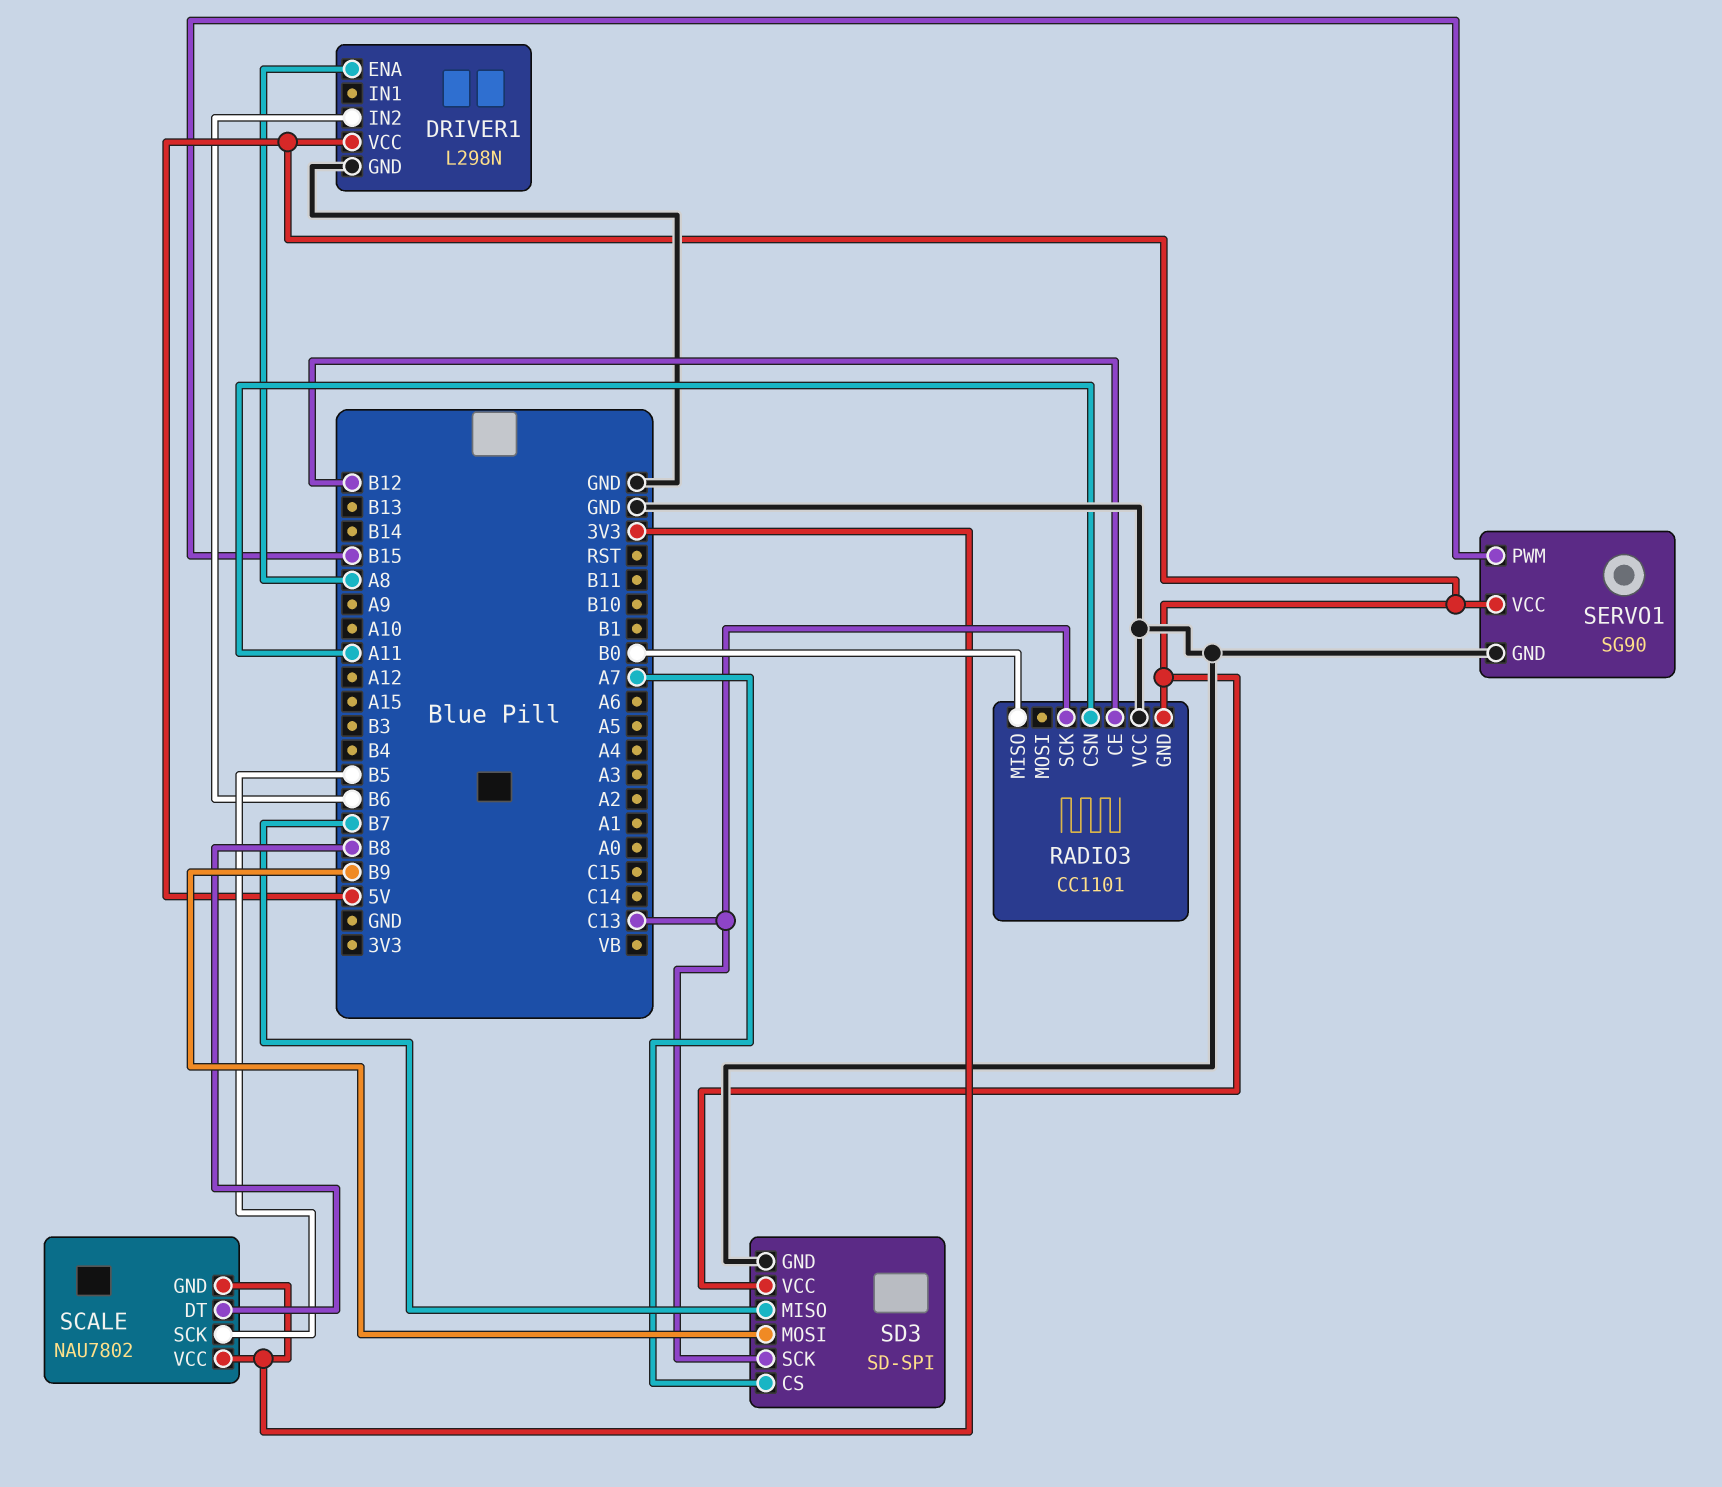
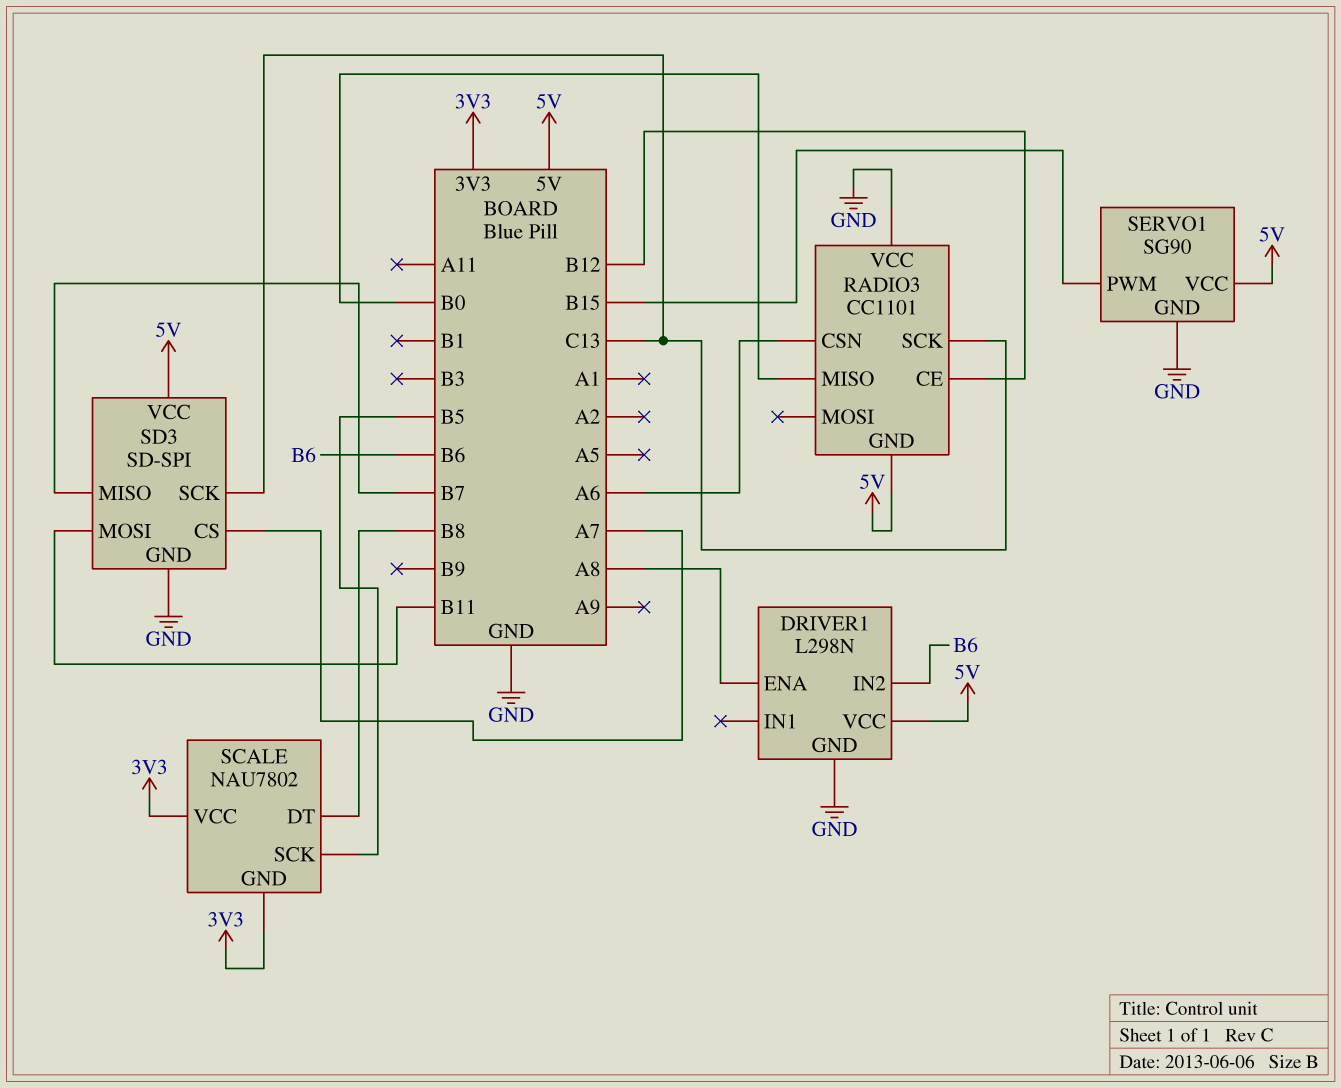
RADIO3 pin CSN: A11 -> A6
SD3 pin MOSI: B9 -> B11

